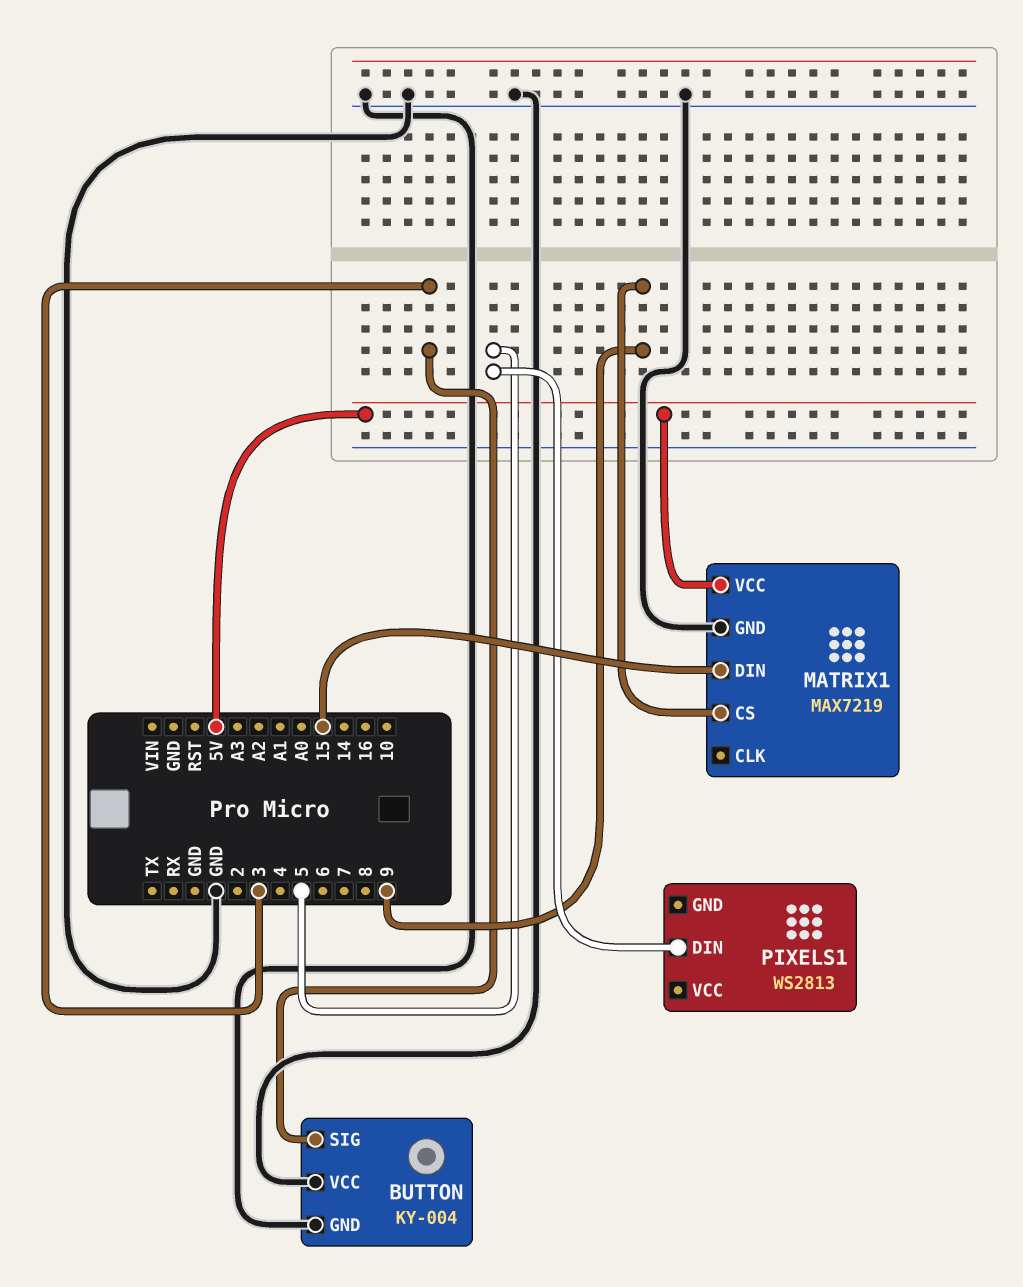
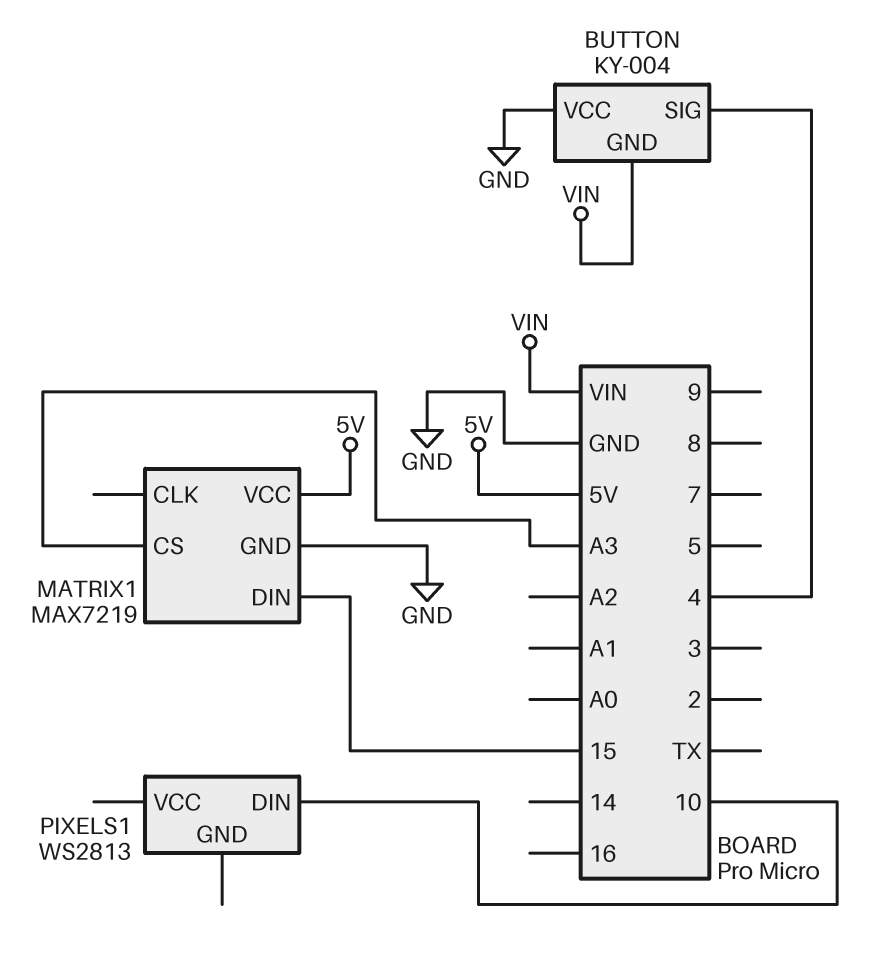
BUTTON pin GND: GND -> VIN
BUTTON pin SIG: 3 -> 4
MATRIX1 pin CS: 9 -> A3
PIXELS1 pin DIN: 5 -> 10

